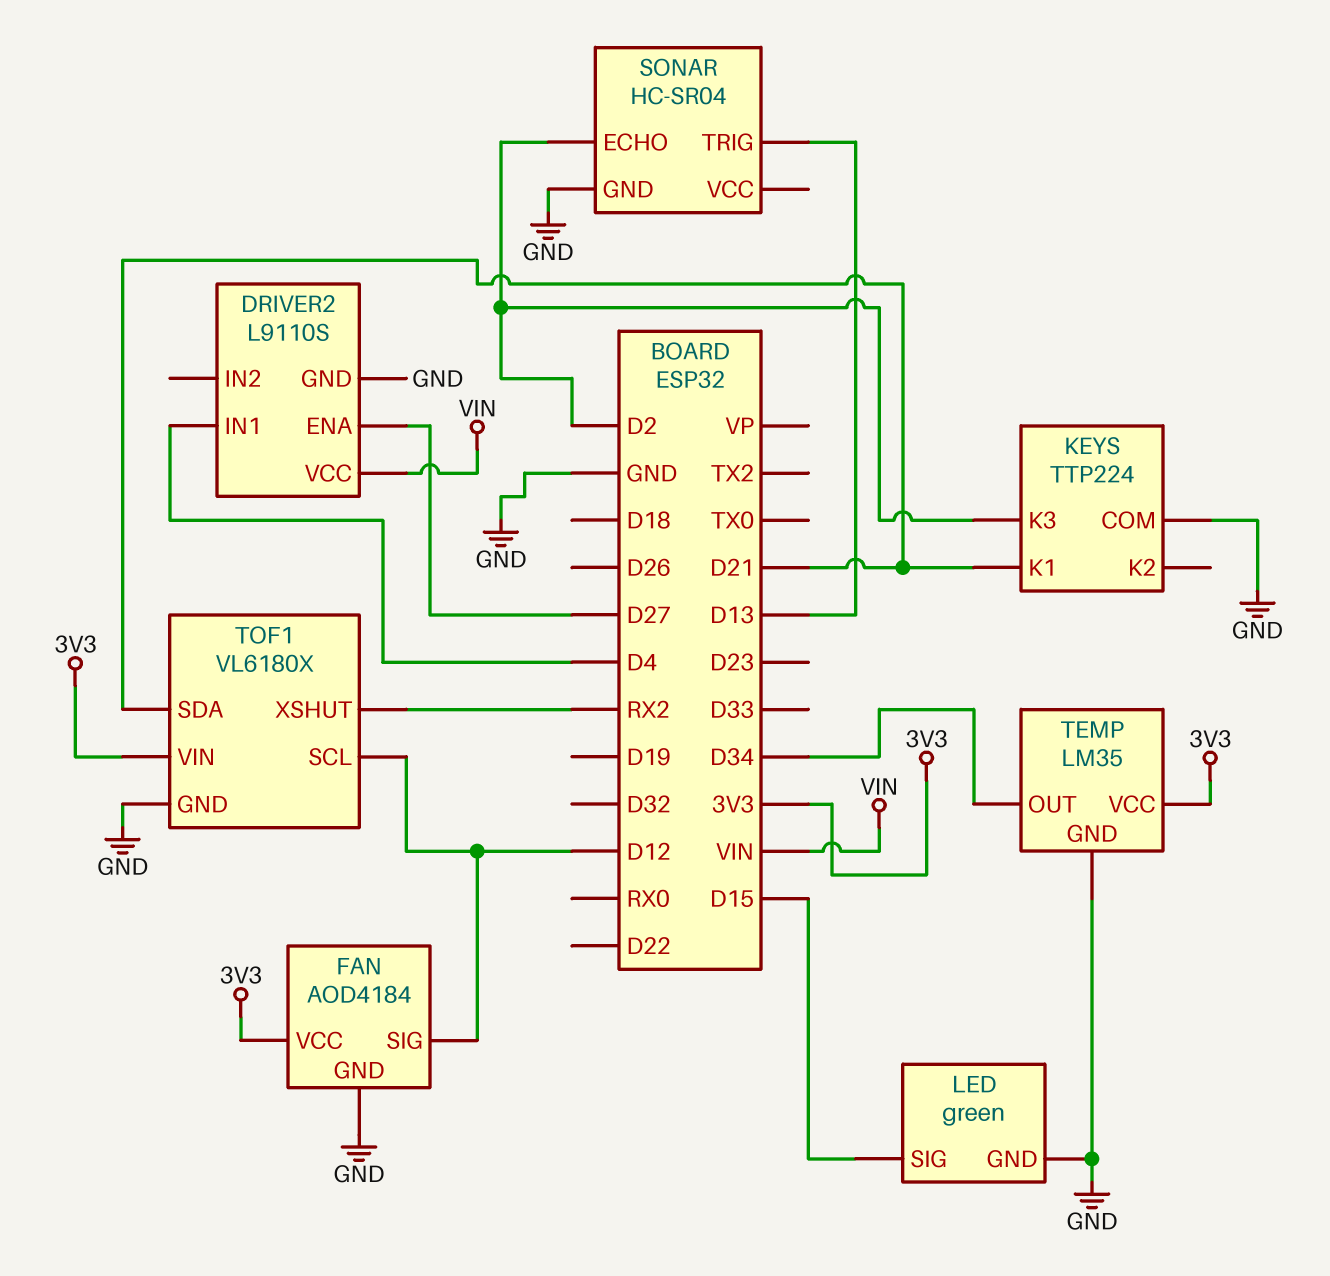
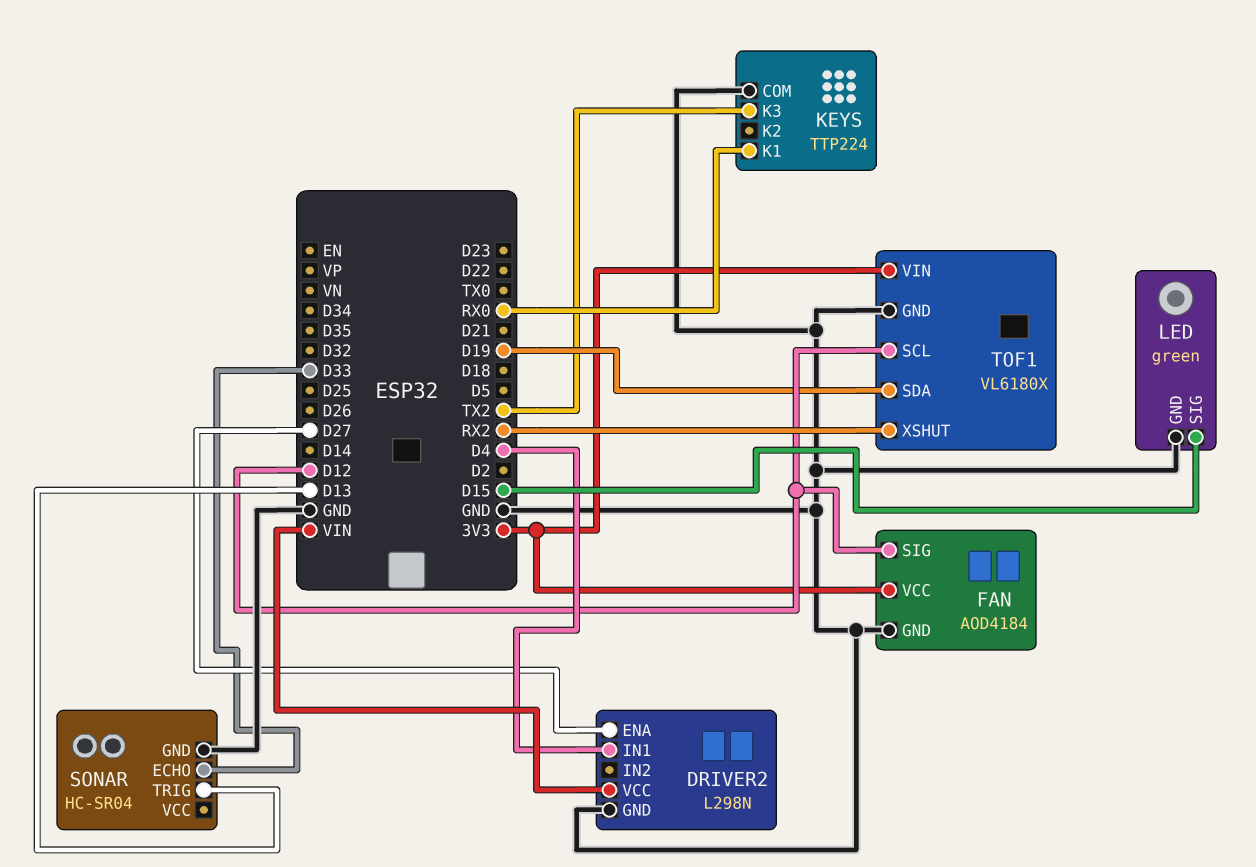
DRIVER2: L9110S -> L298N
KEYS pin K1: D21 -> RX0
KEYS pin K3: D2 -> TX2
SONAR pin ECHO: D2 -> D33
TEMP: LM35 -> none
TEMP pin GND: GND -> none
TEMP pin OUT: D34 -> none
TEMP pin VCC: 3V3 -> none
TOF1 pin SDA: D21 -> D19

